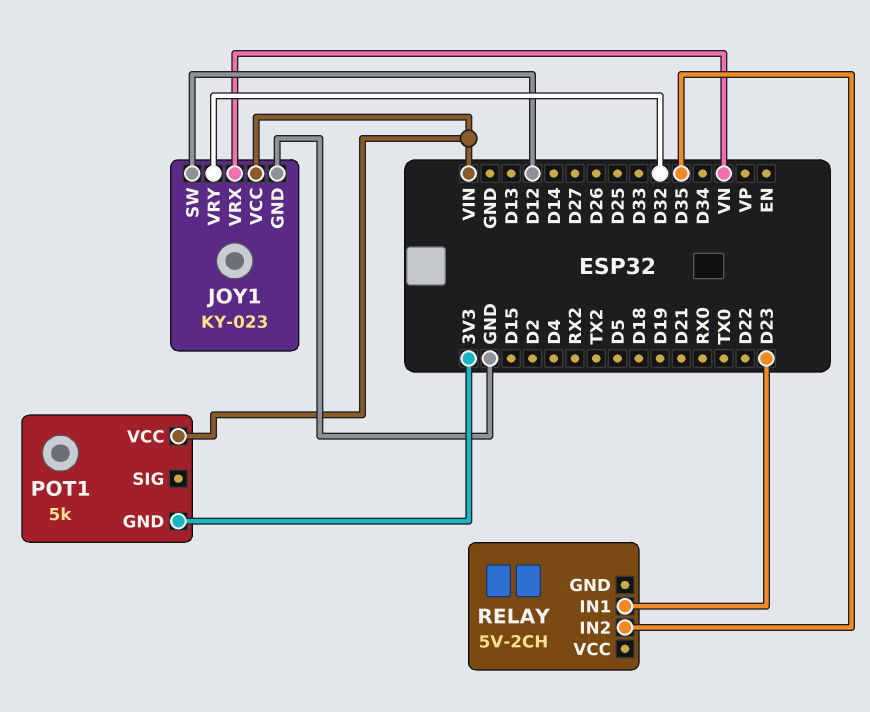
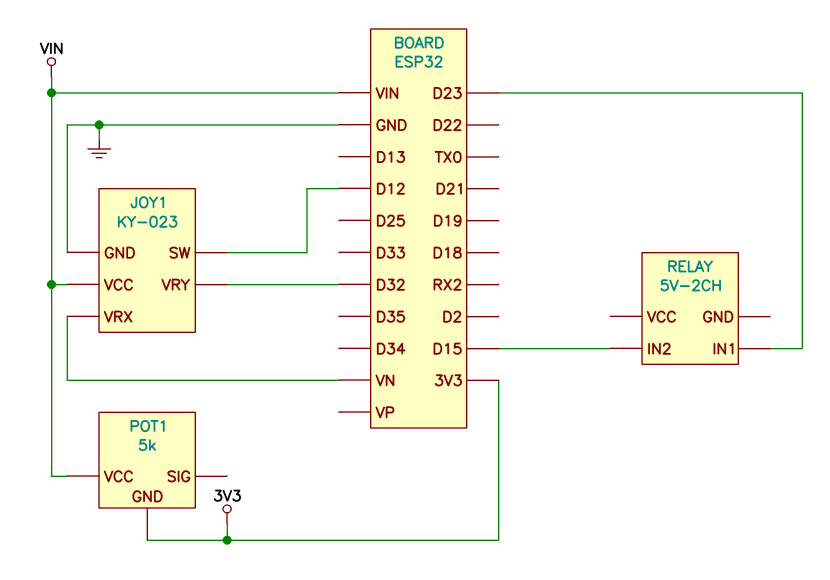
RELAY pin IN2: D35 -> D15

